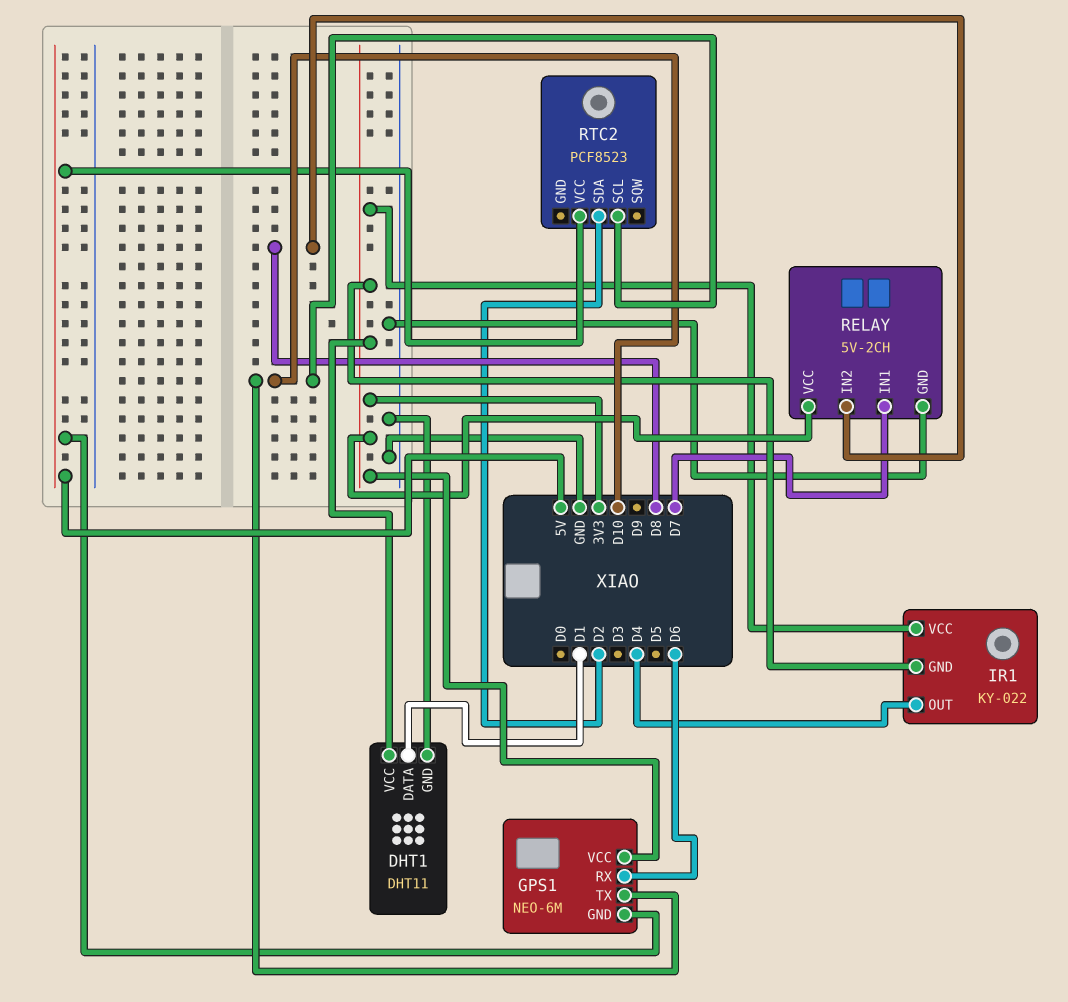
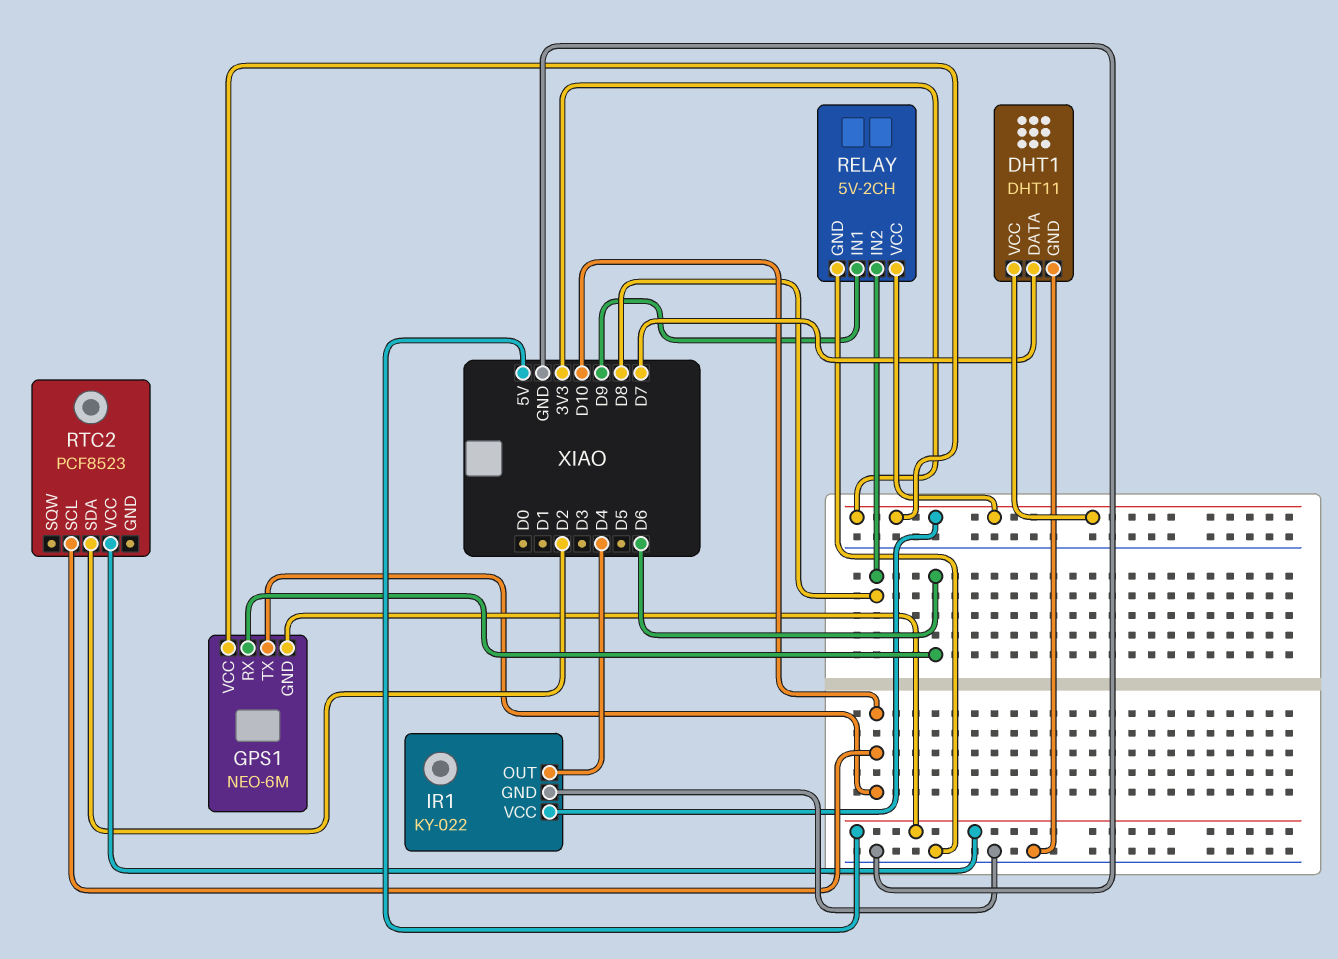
DHT1 pin DATA: D1 -> D7
IR1 pin GND: 3V3 -> GND
RELAY pin IN1: D7 -> D9

